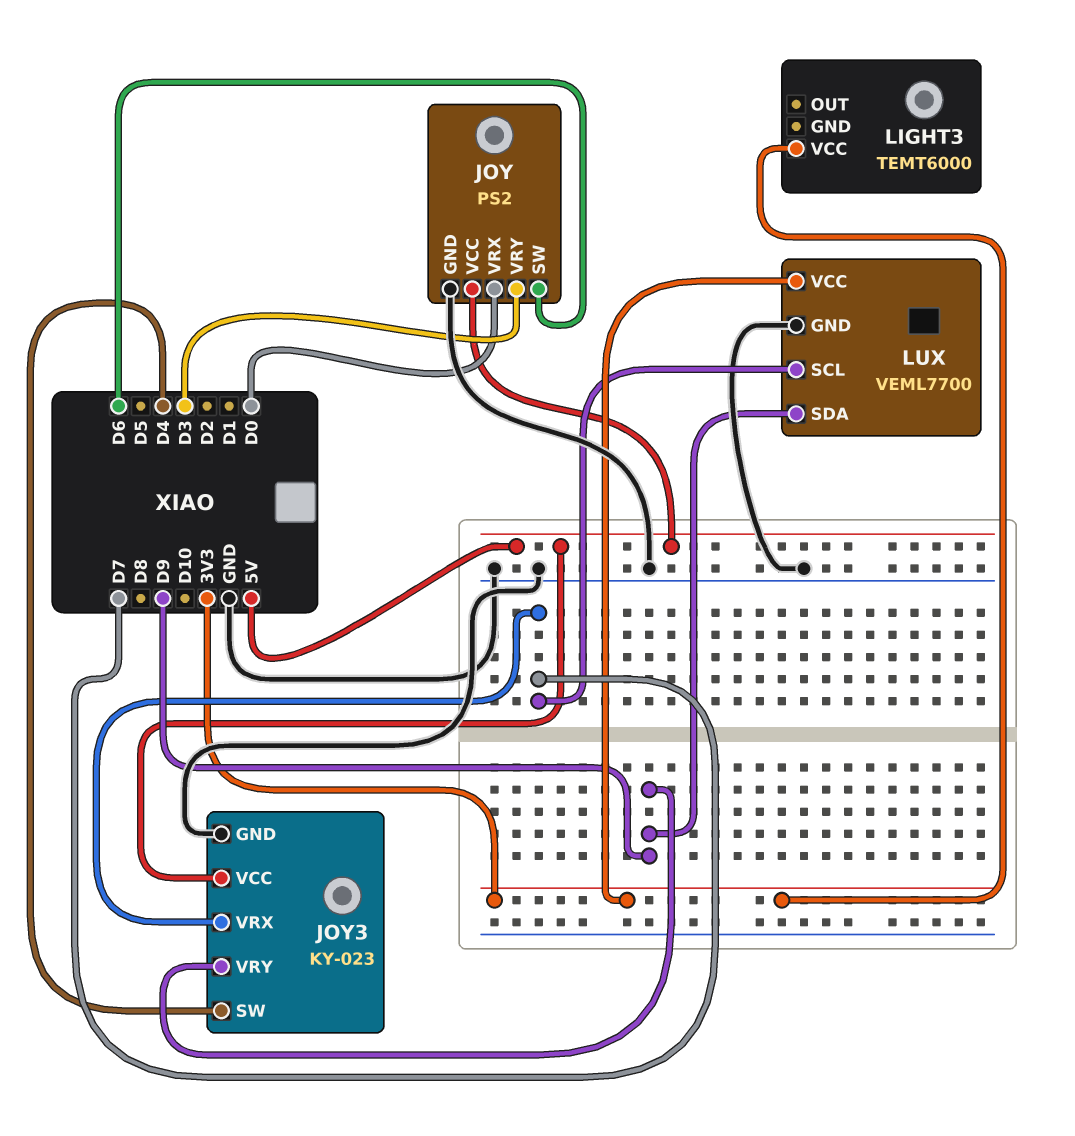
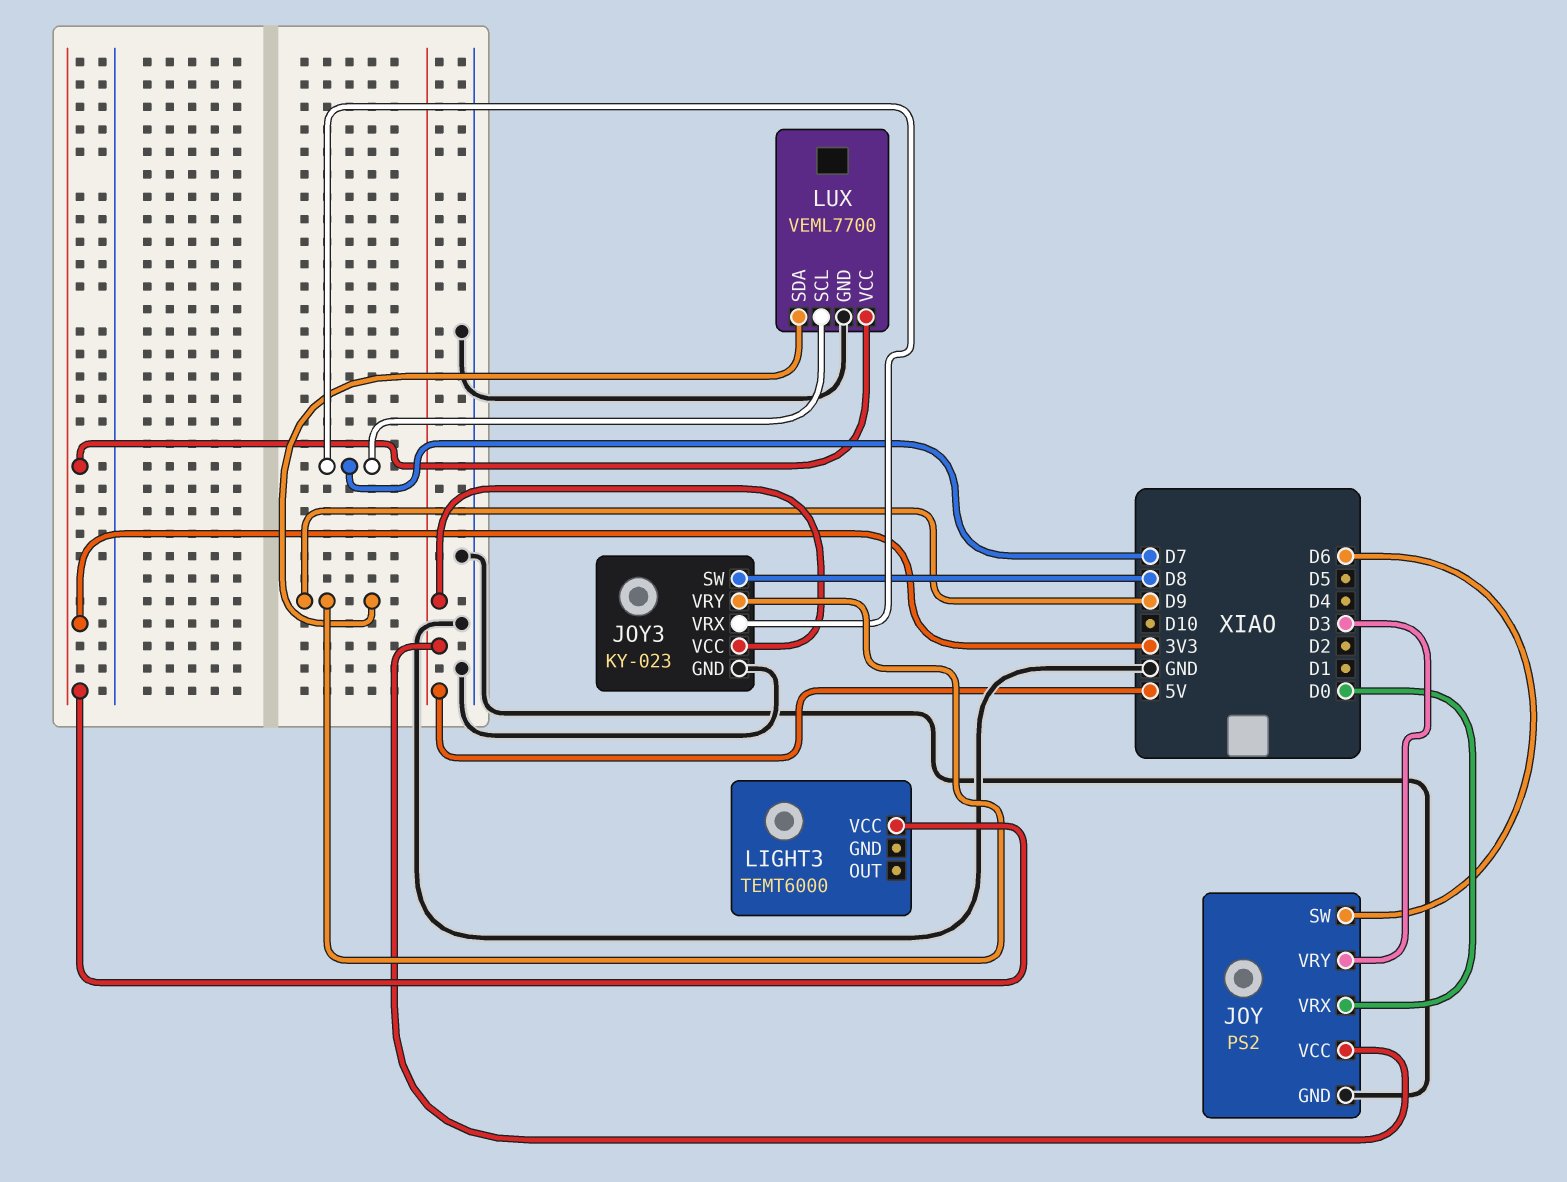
JOY3 pin SW: D4 -> D8

